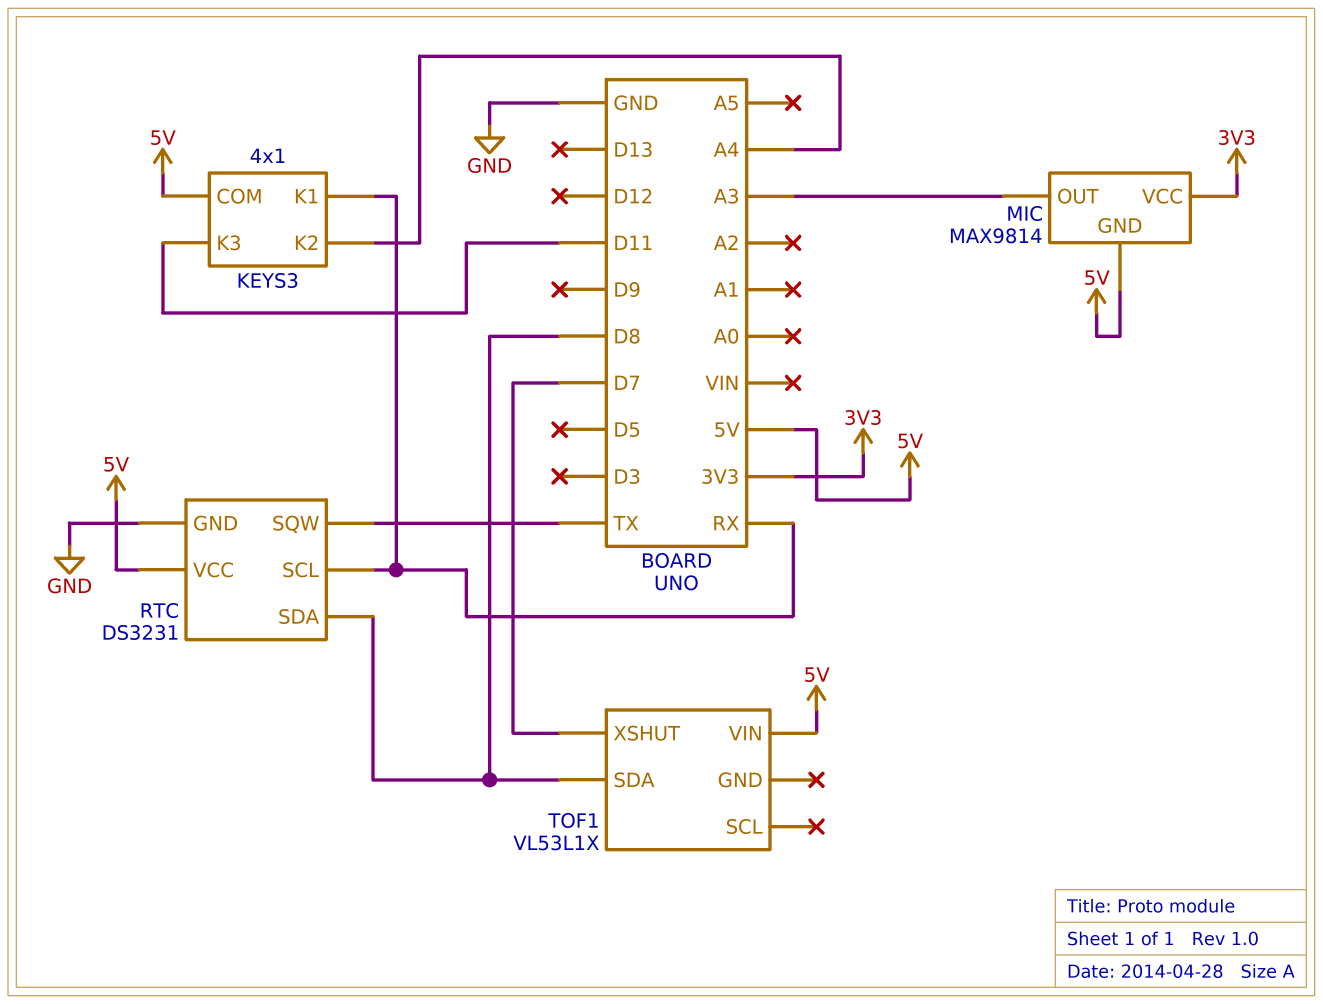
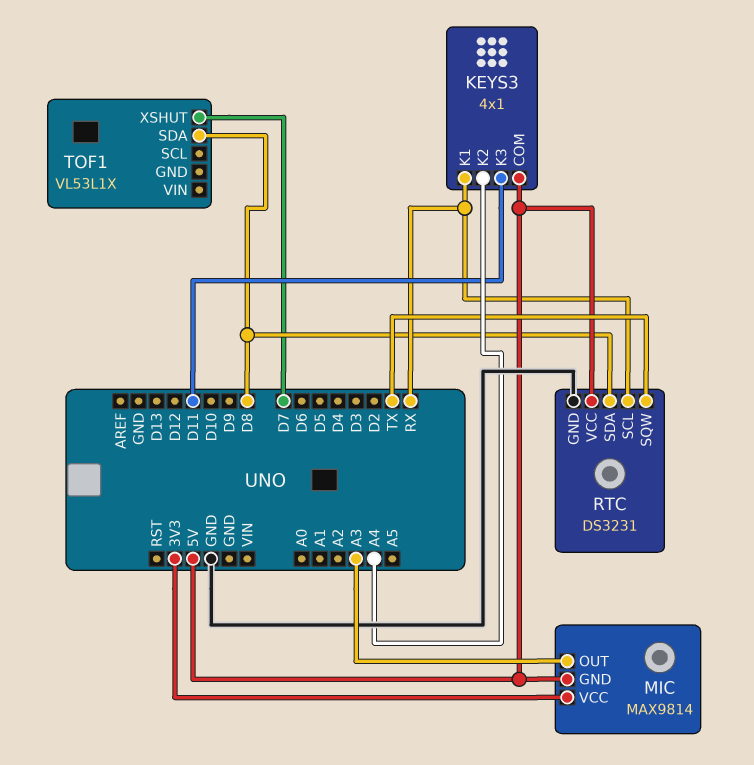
TOF1 pin VIN: 5V -> none

